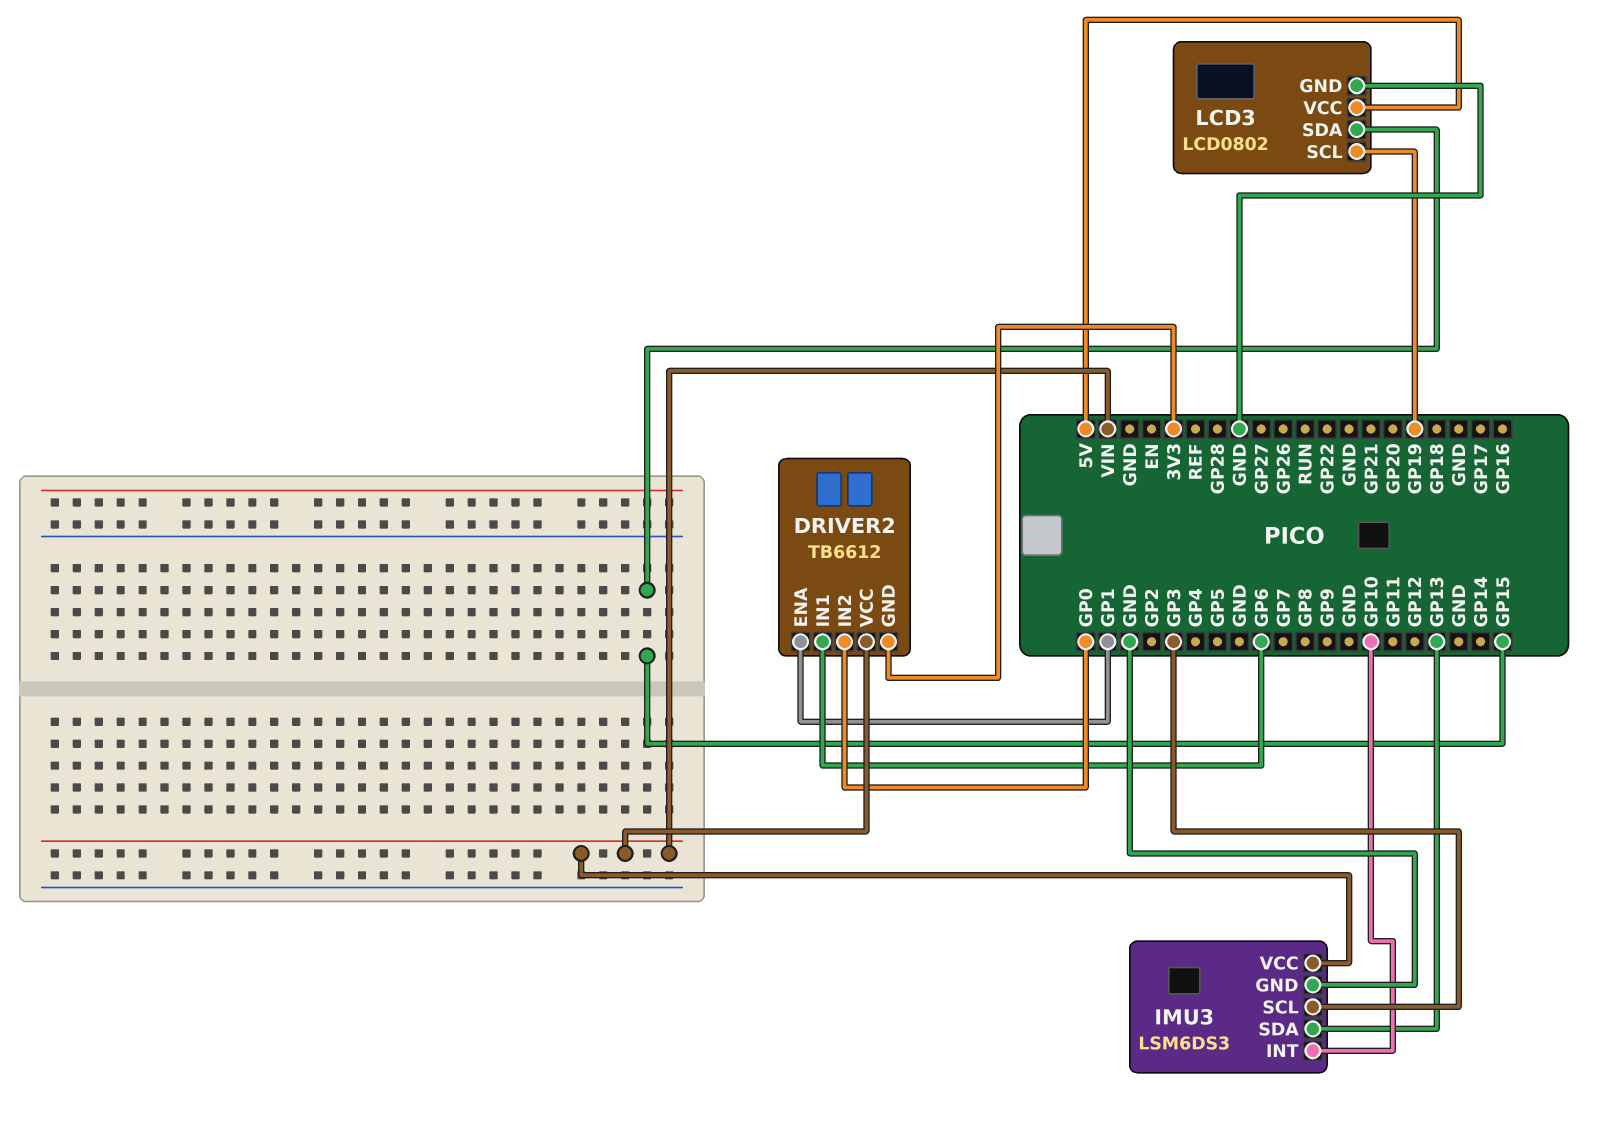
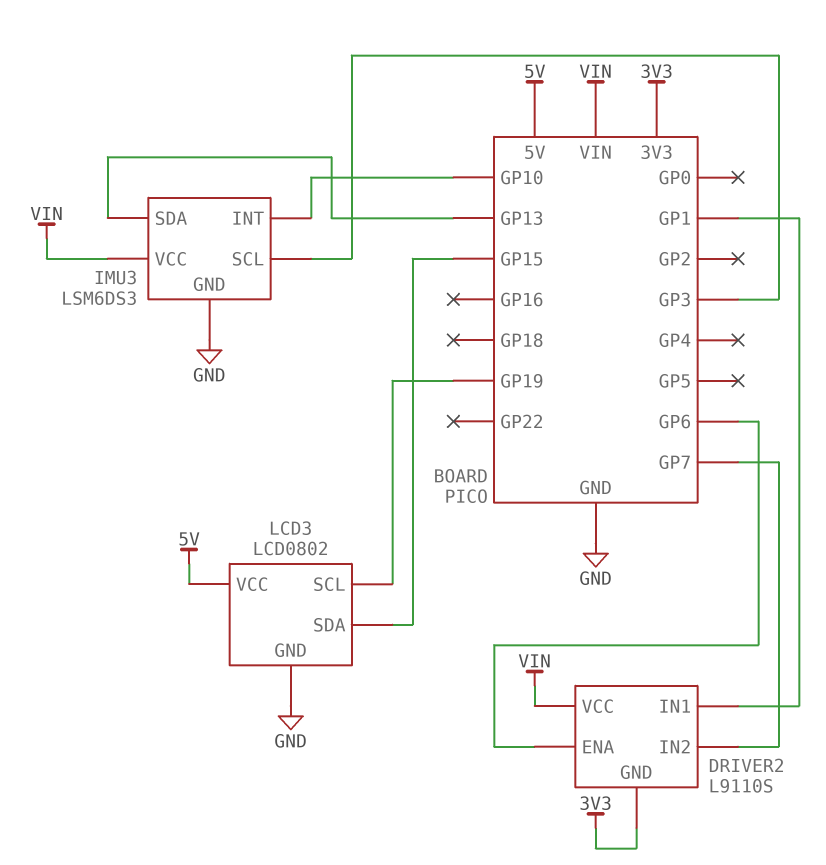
DRIVER2: TB6612 -> L9110S
DRIVER2 pin ENA: GP1 -> GP6
DRIVER2 pin IN1: GP6 -> GP1
DRIVER2 pin IN2: GP0 -> GP7

